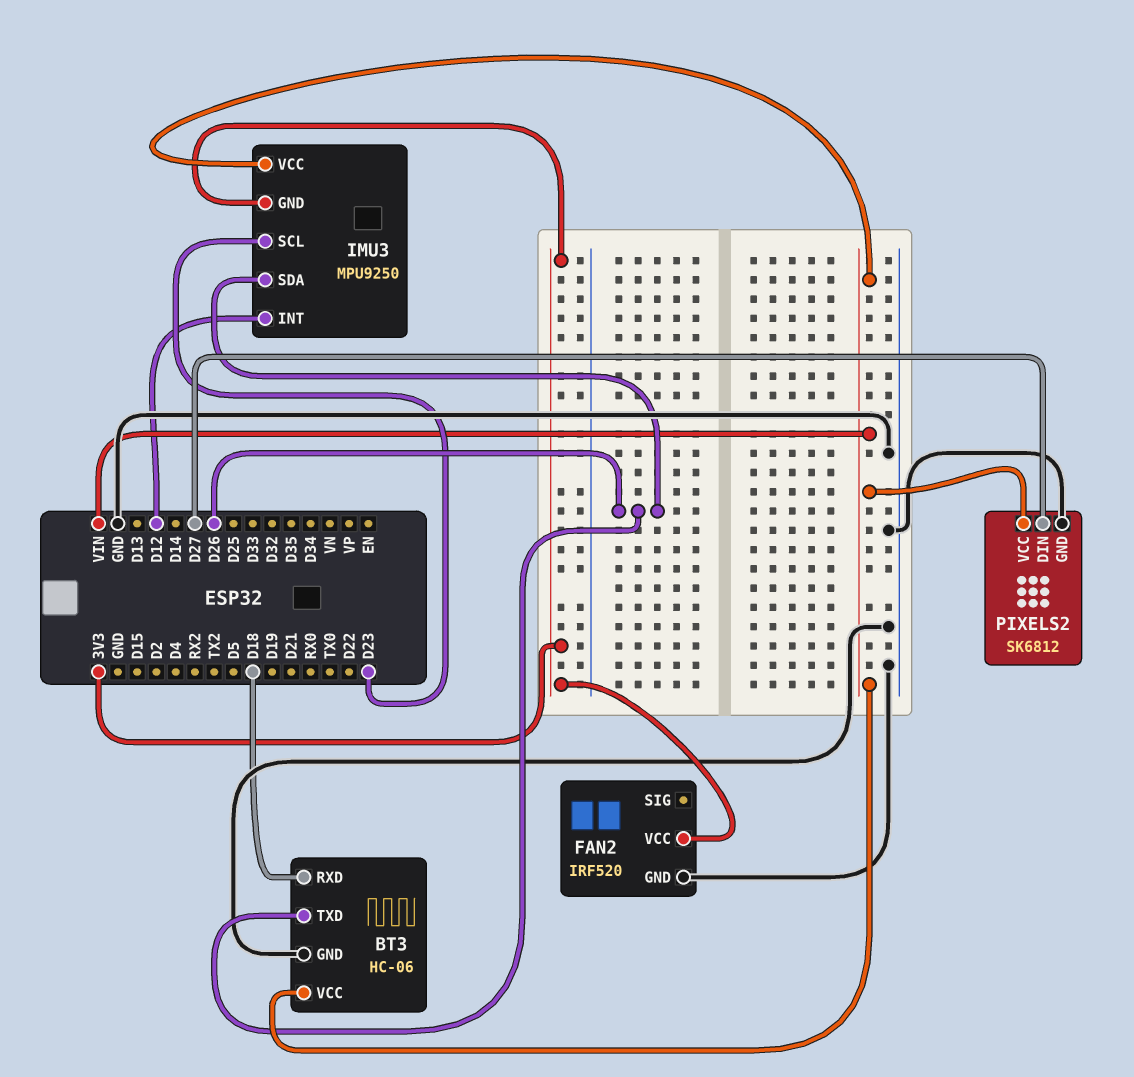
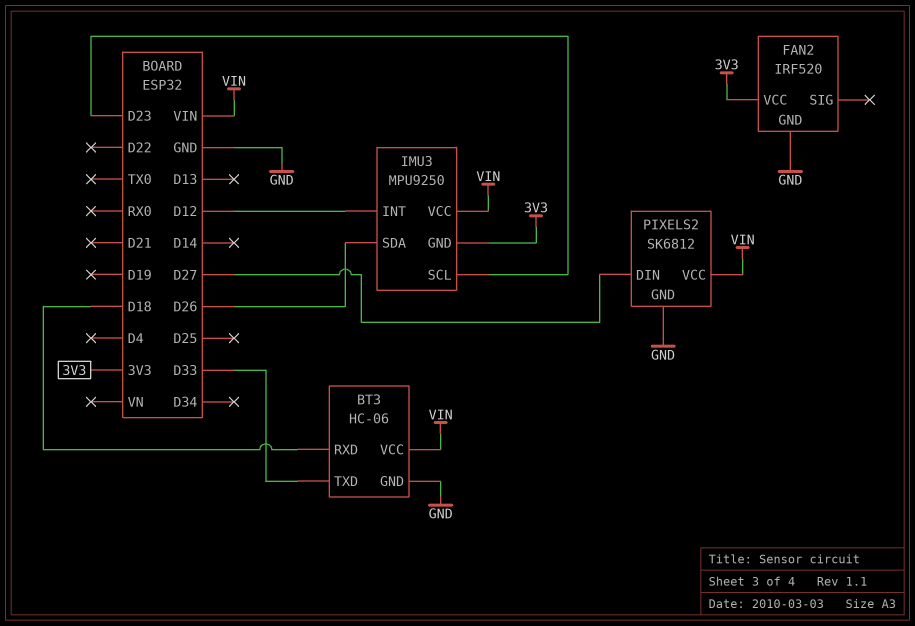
BT3 pin TXD: D26 -> D33

